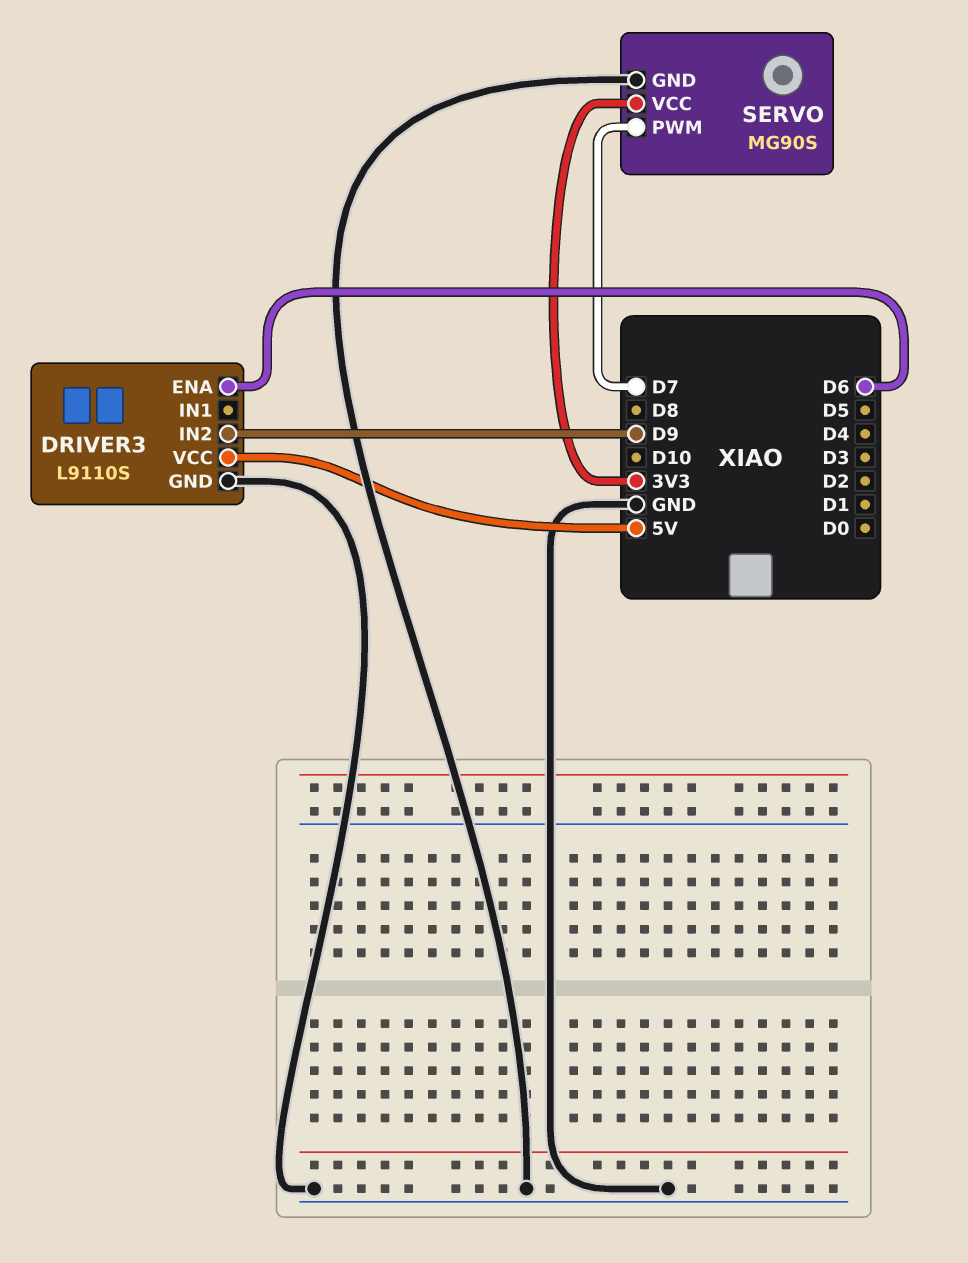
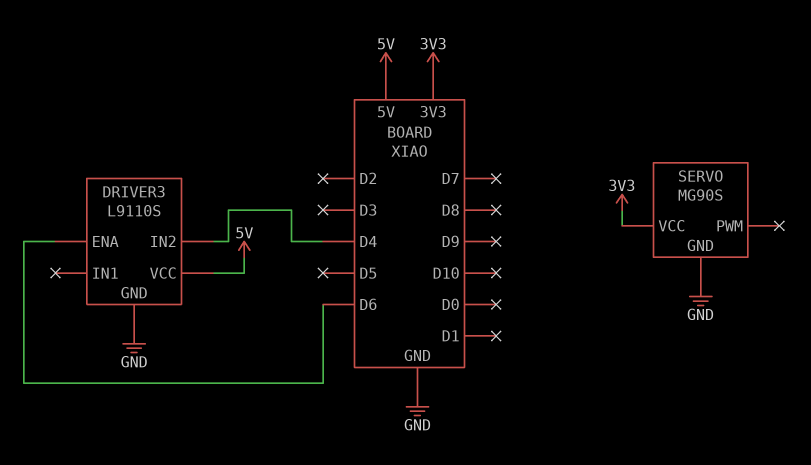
DRIVER3 pin IN2: D9 -> D4
SERVO pin PWM: D7 -> none

